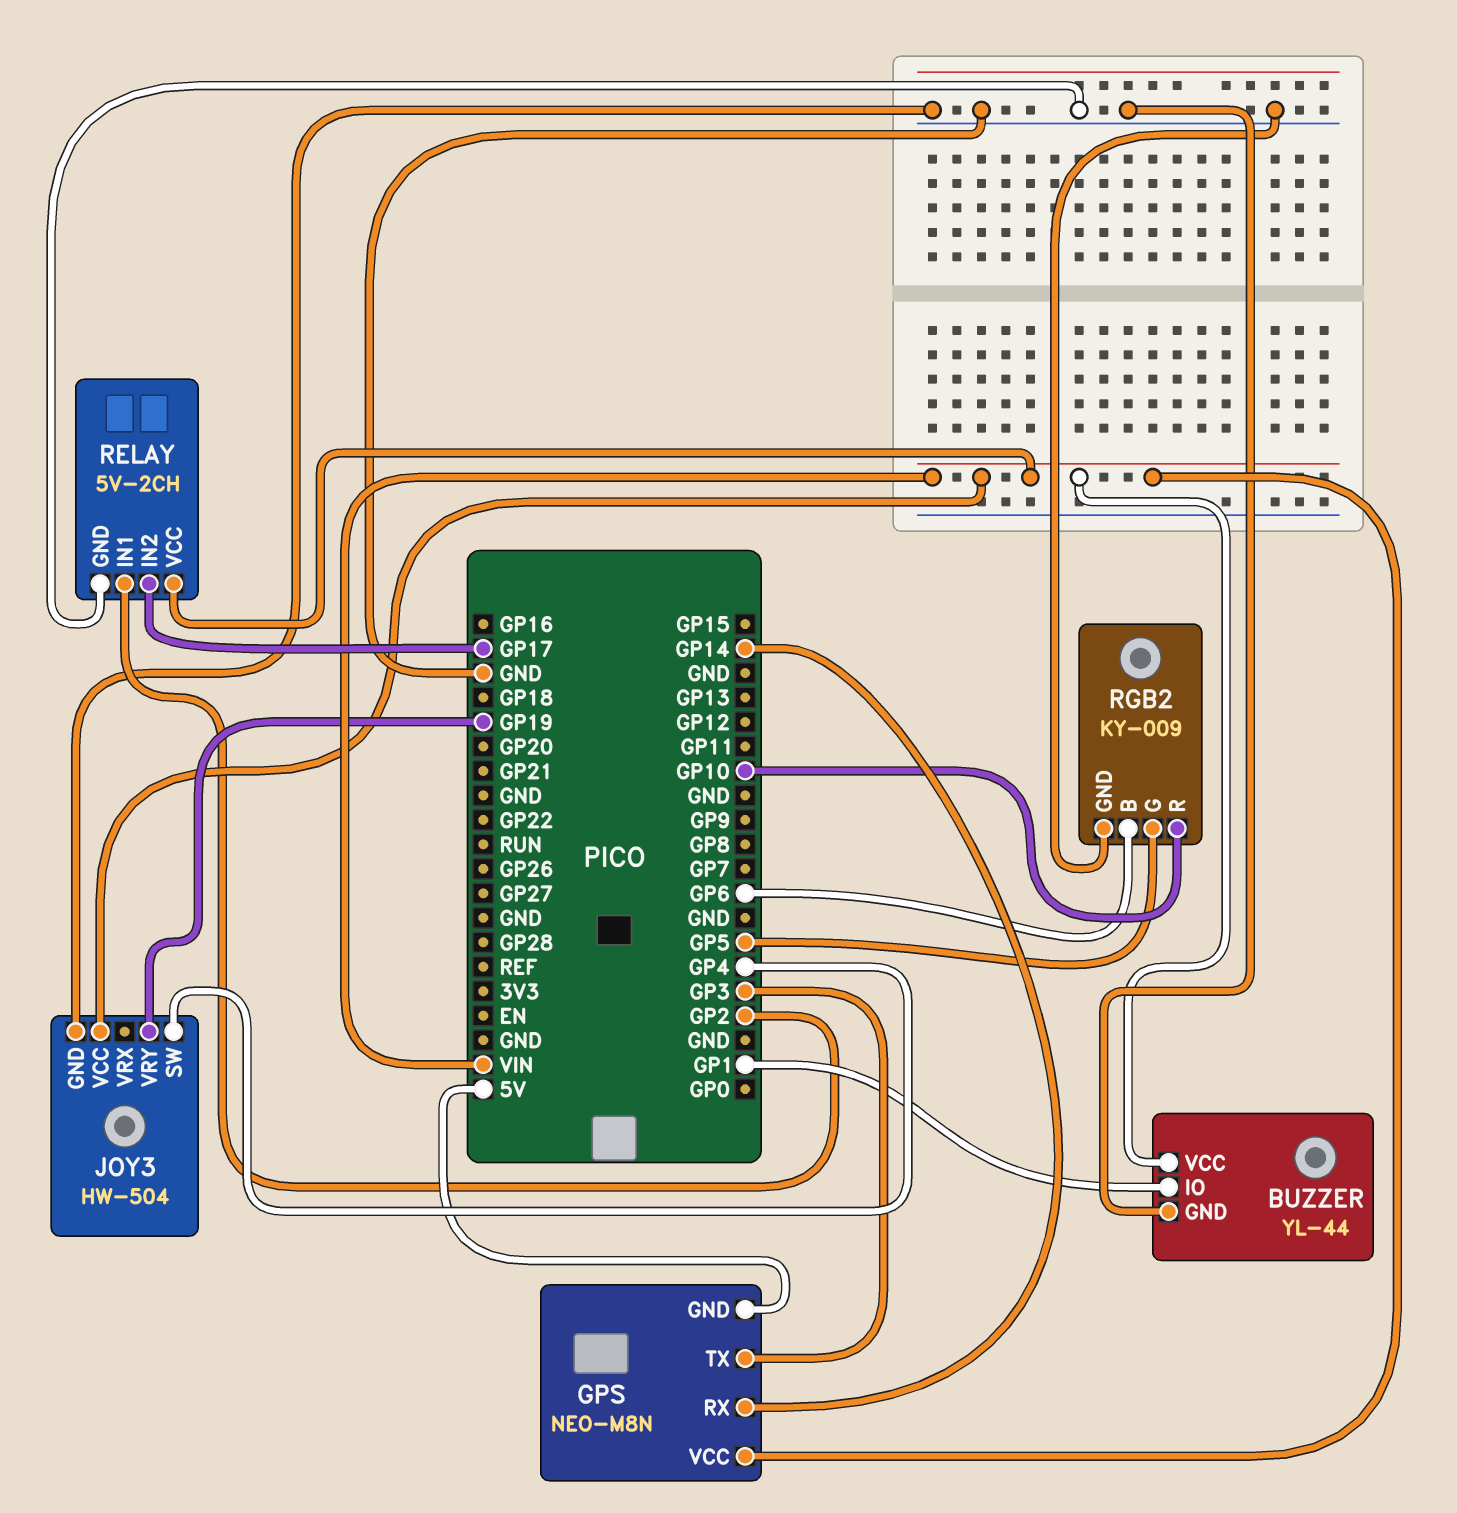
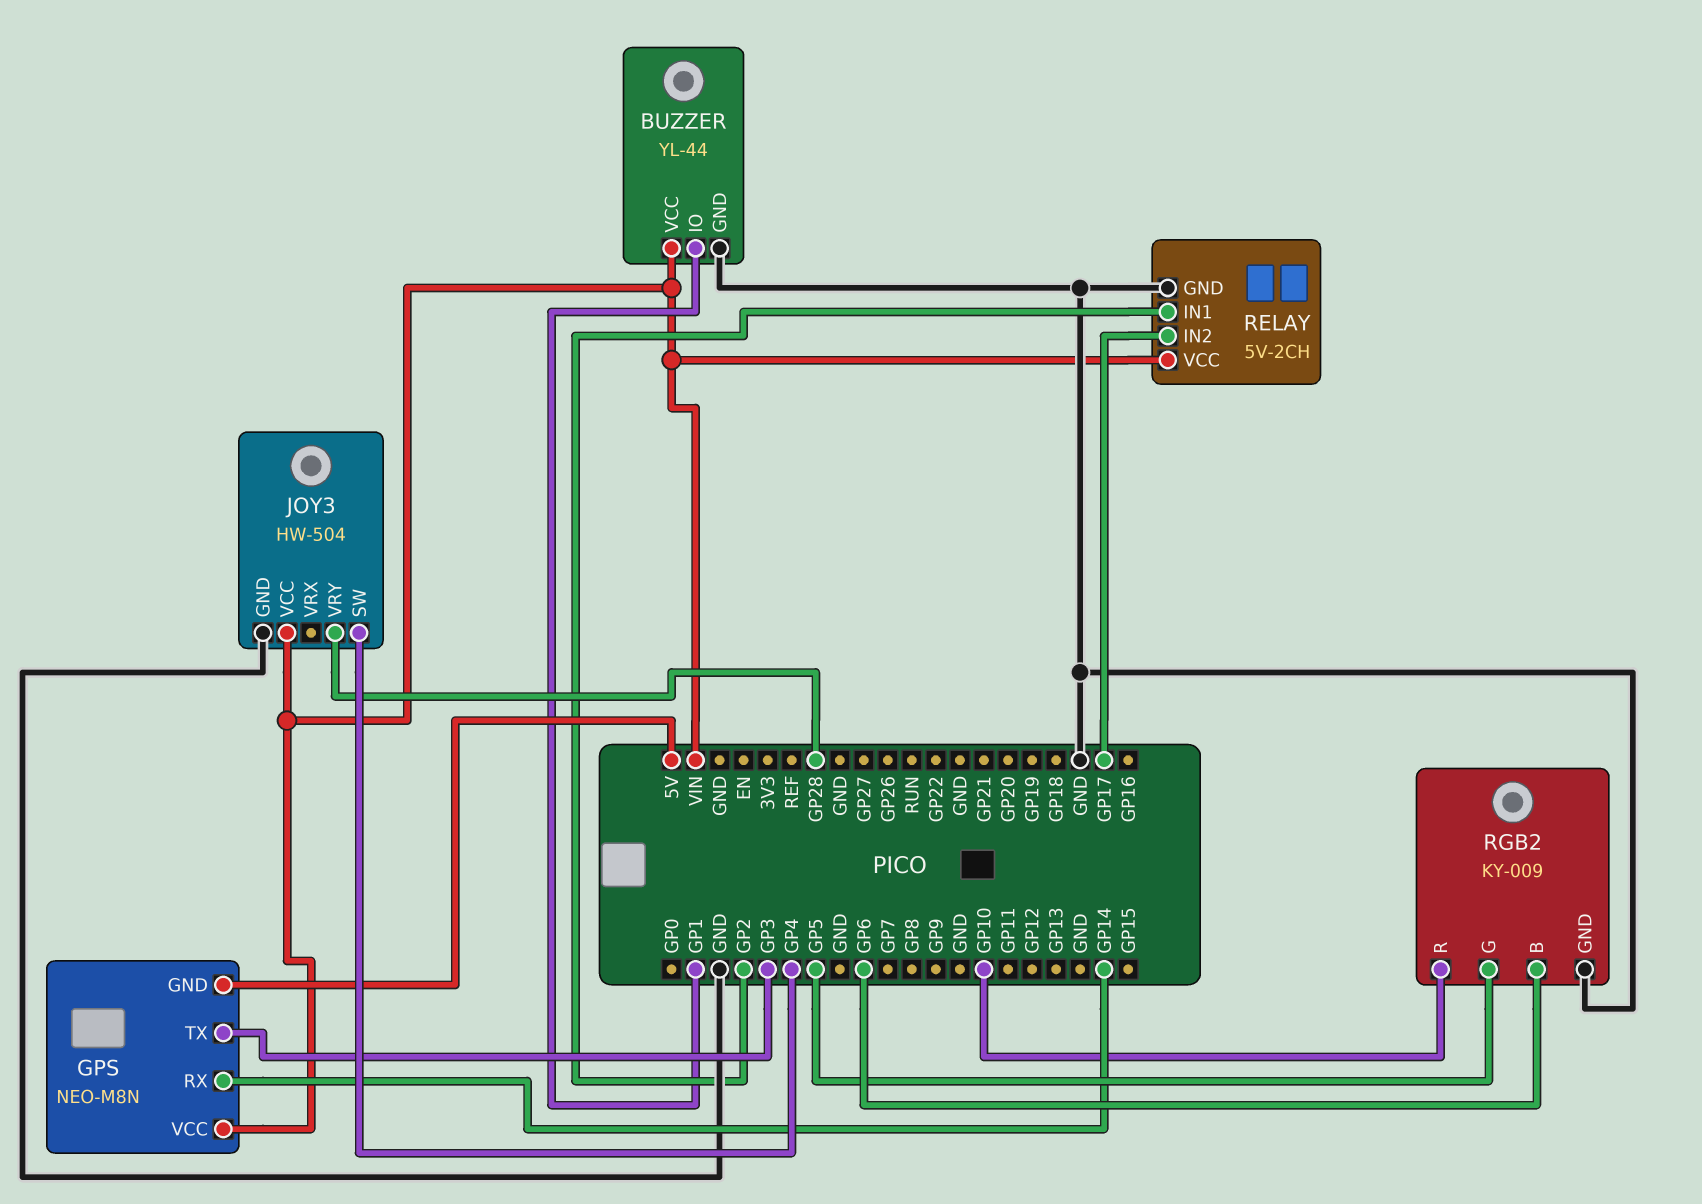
JOY3 pin VRY: GP19 -> GP28

